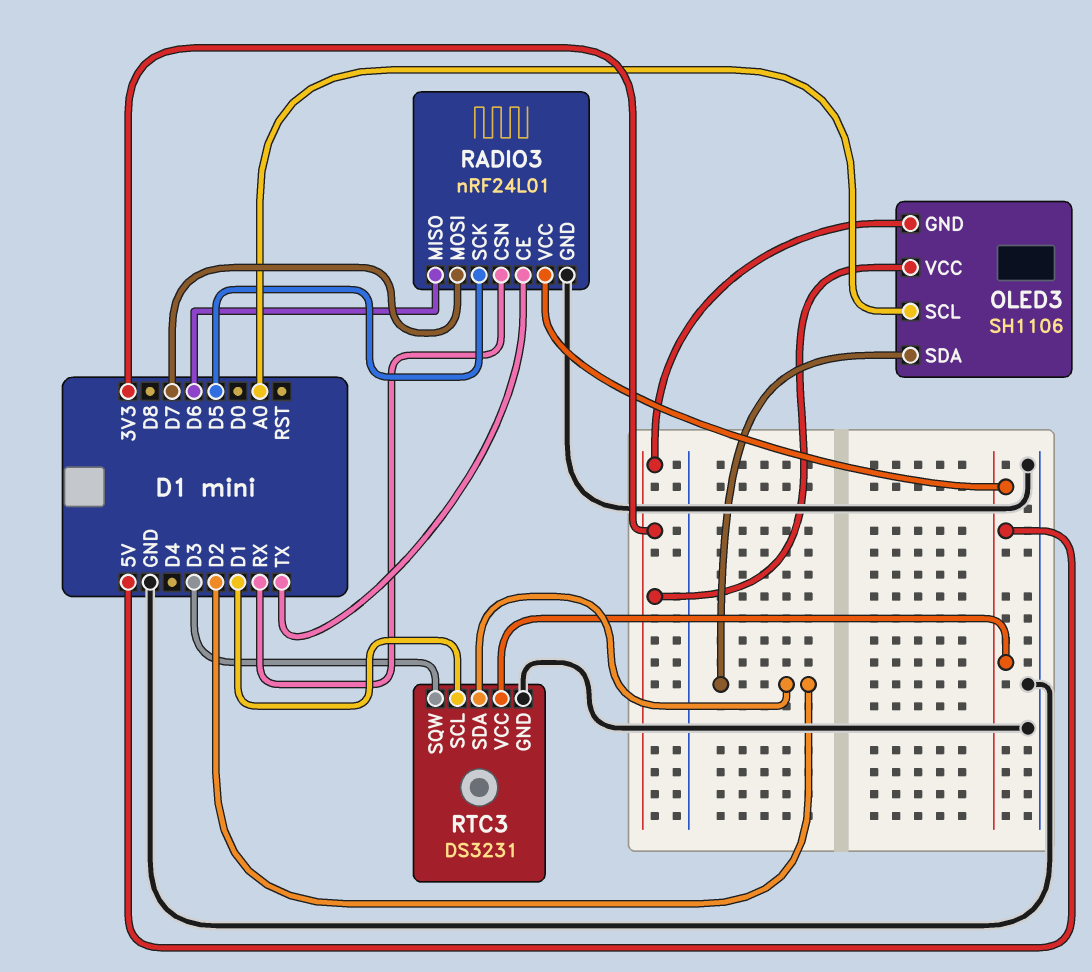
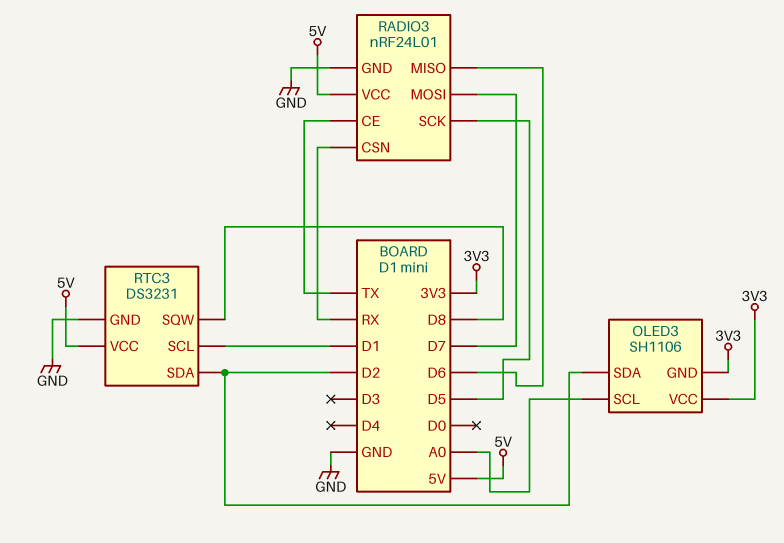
RTC3 pin SQW: D3 -> D8

